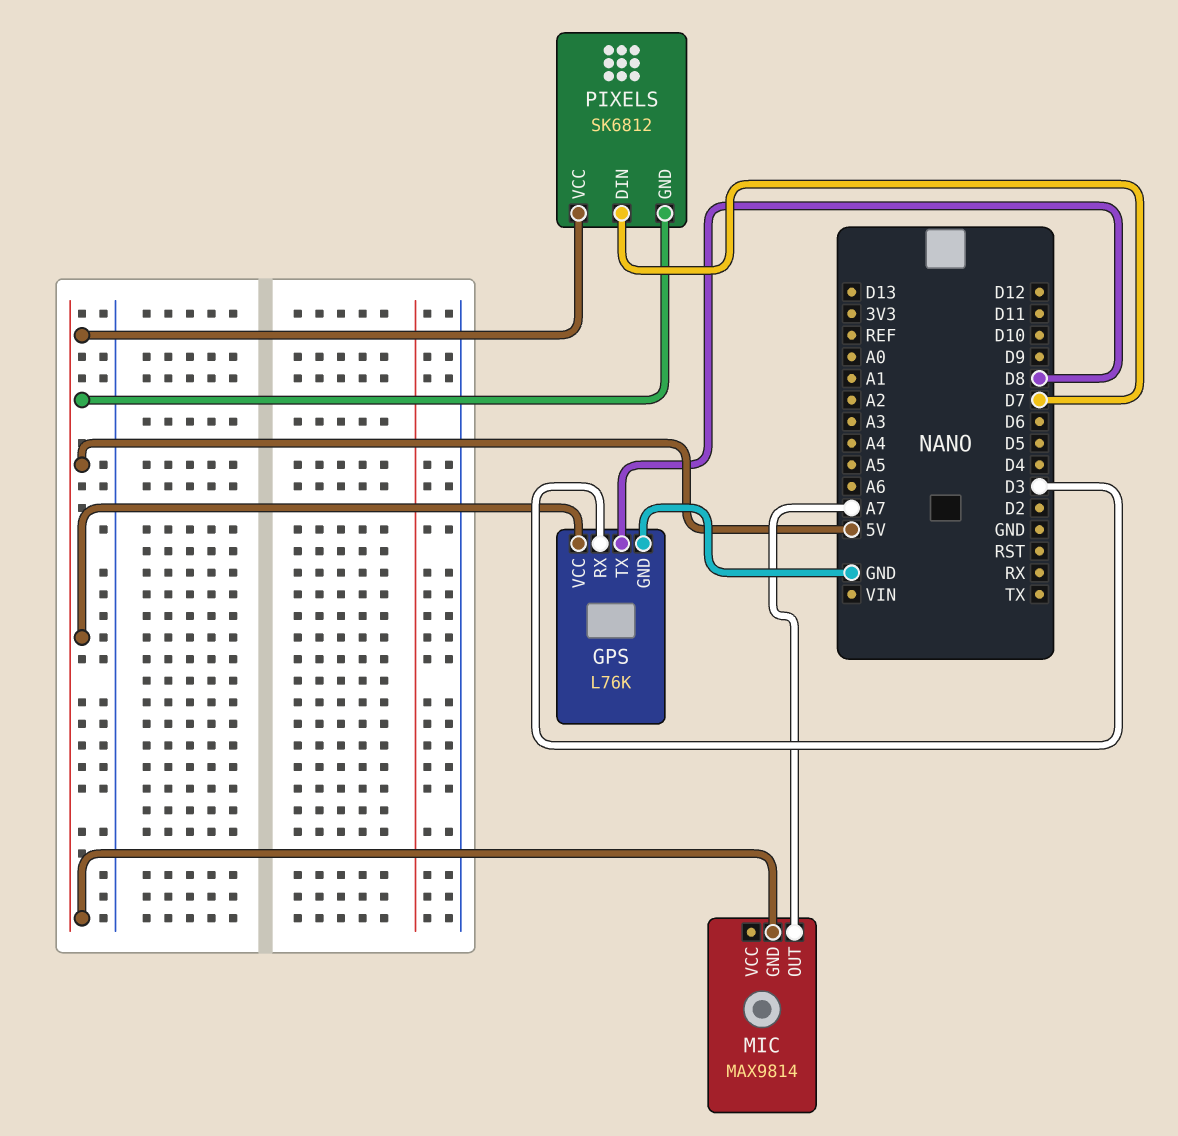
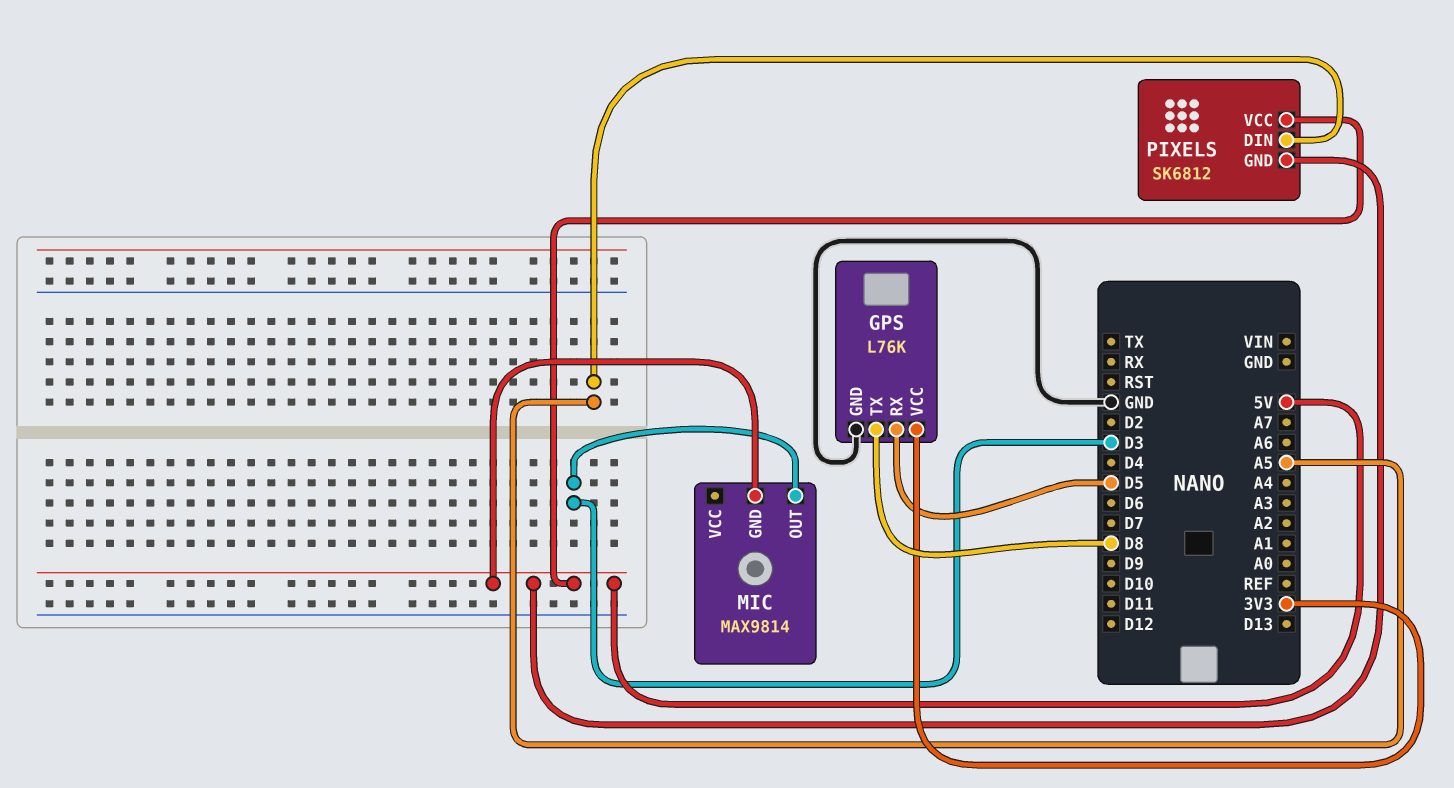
GPS pin RX: D3 -> D5
GPS pin VCC: 5V -> 3V3
MIC pin OUT: A7 -> D3
PIXELS pin DIN: D7 -> A5

